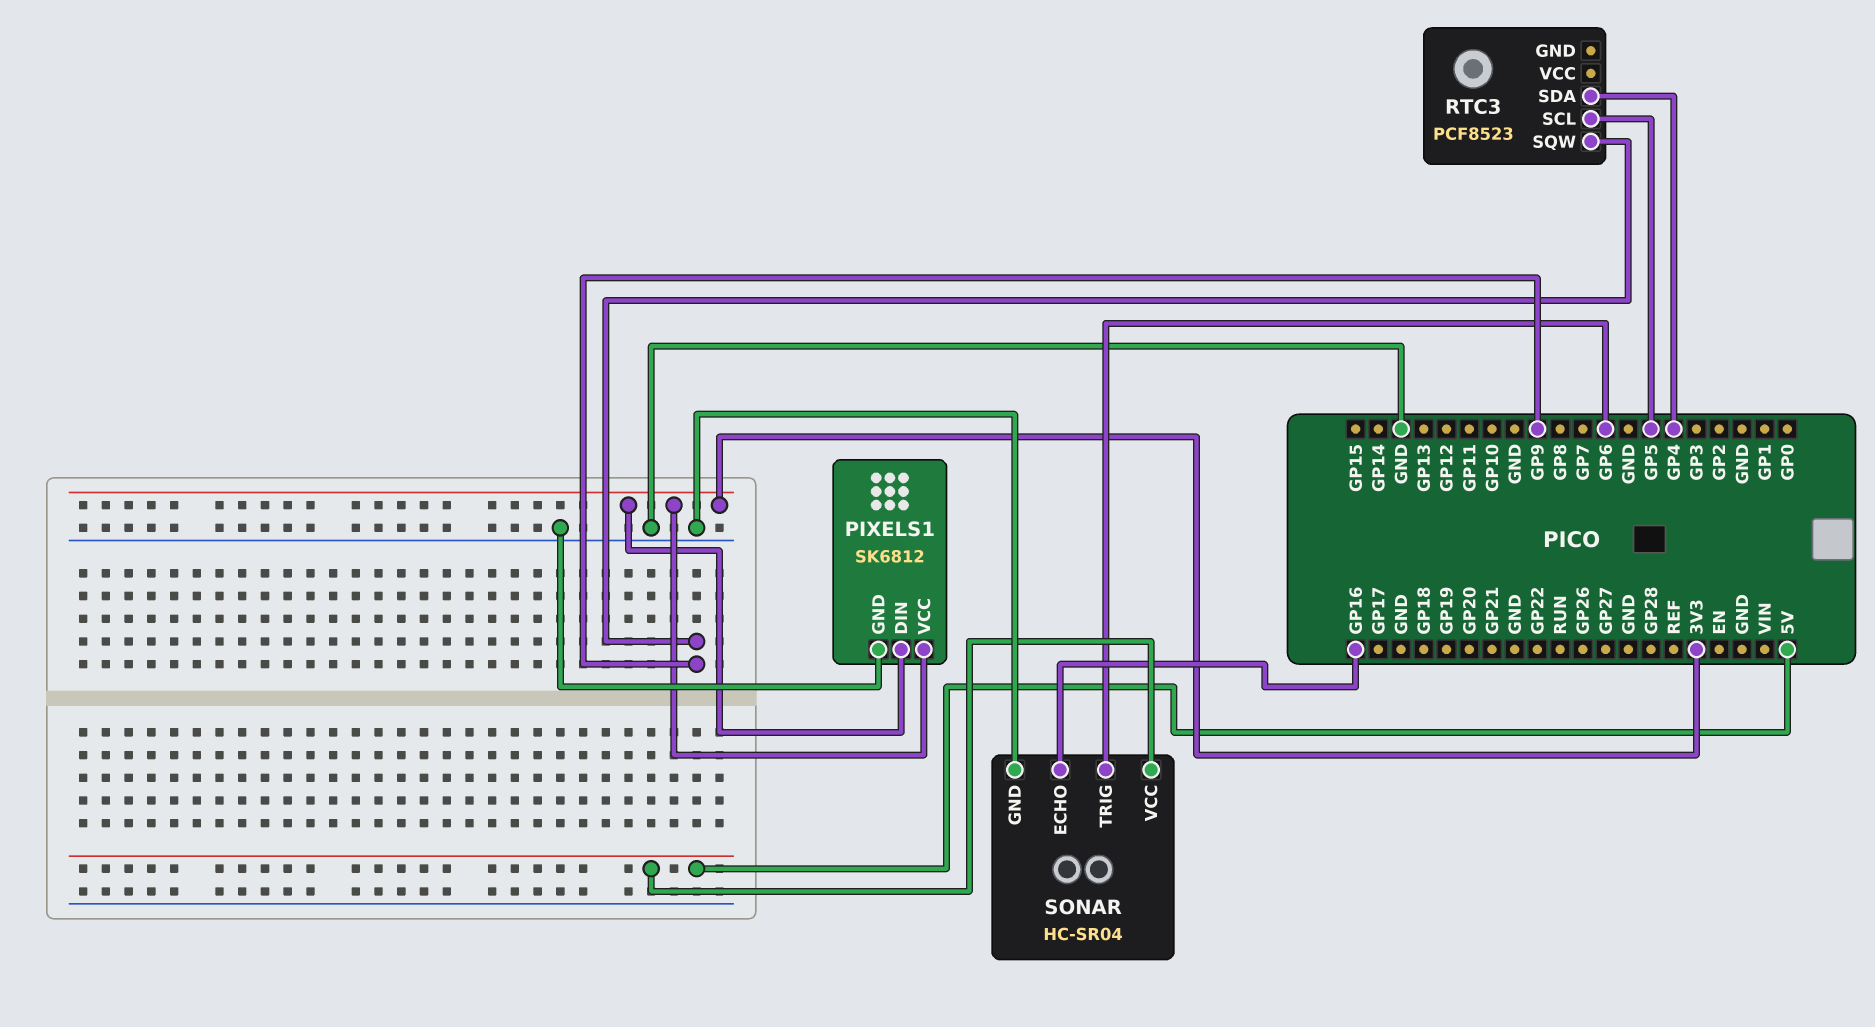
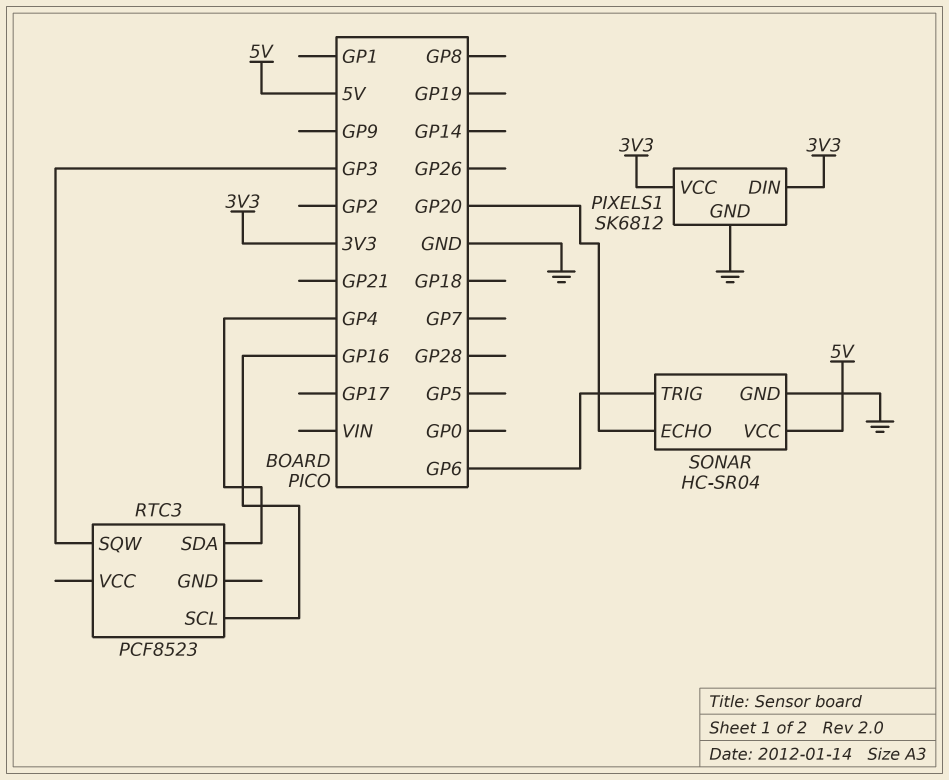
RTC3 pin SCL: GP5 -> GP16
RTC3 pin SQW: GP9 -> GP3
SONAR pin ECHO: GP16 -> GP20

